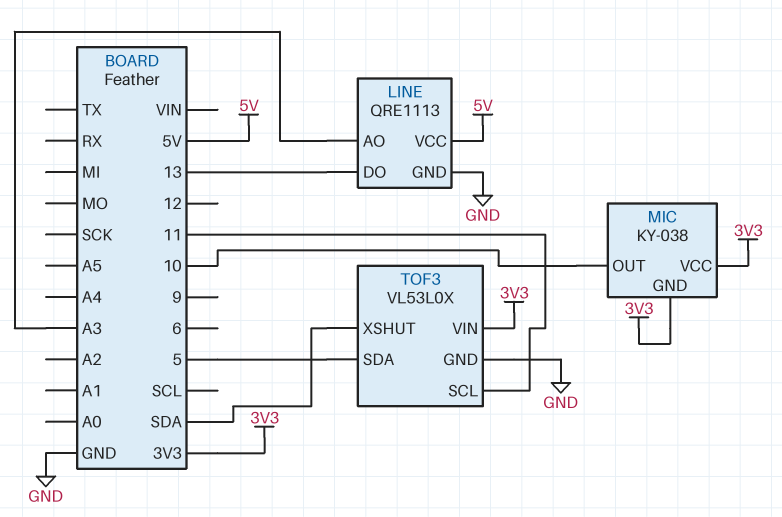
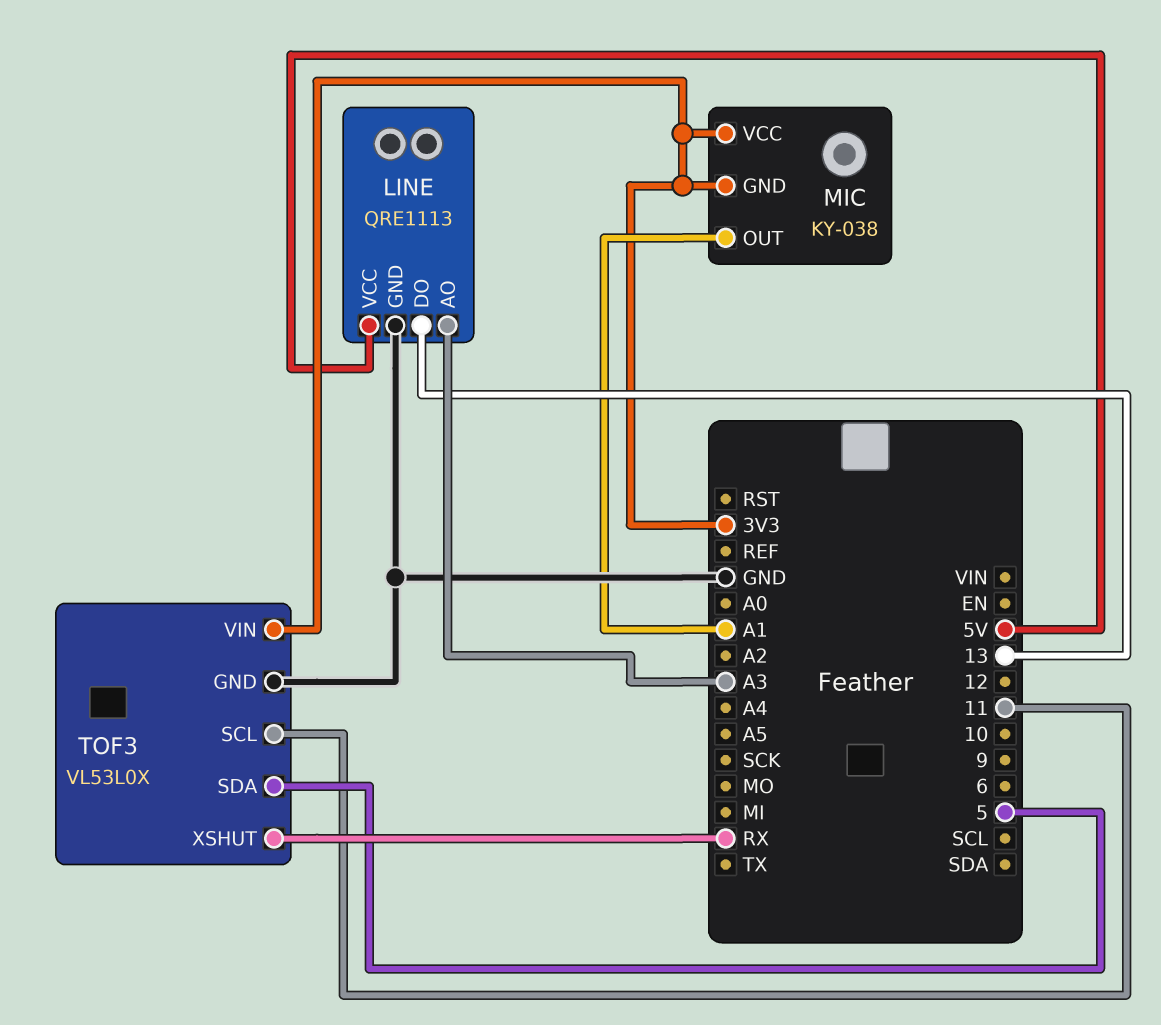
MIC pin OUT: 10 -> A1
TOF3 pin XSHUT: SDA -> RX

